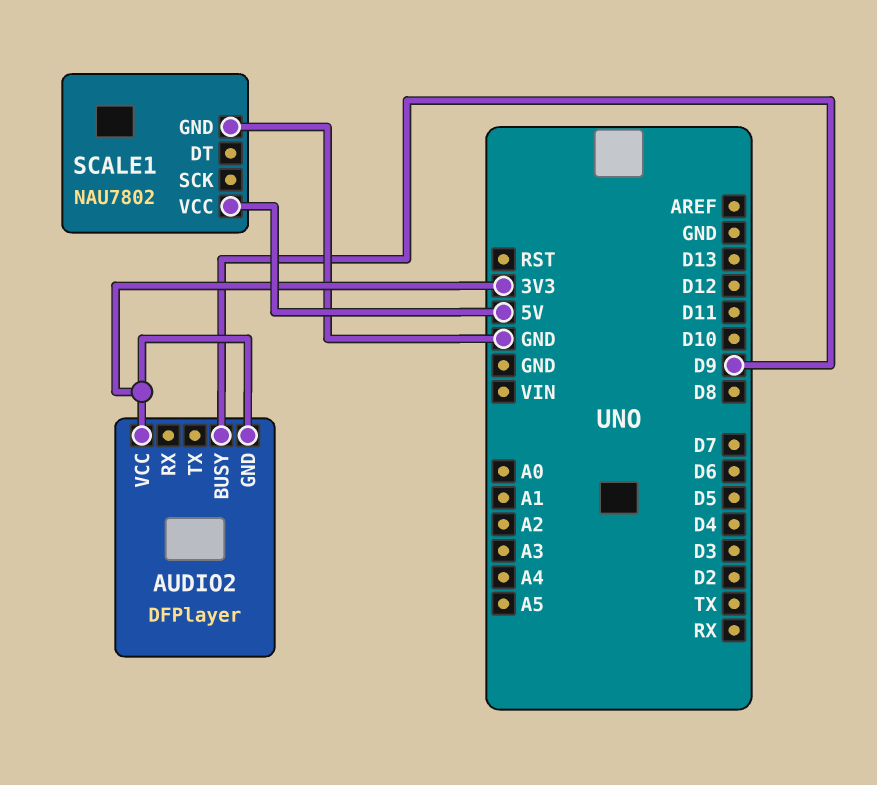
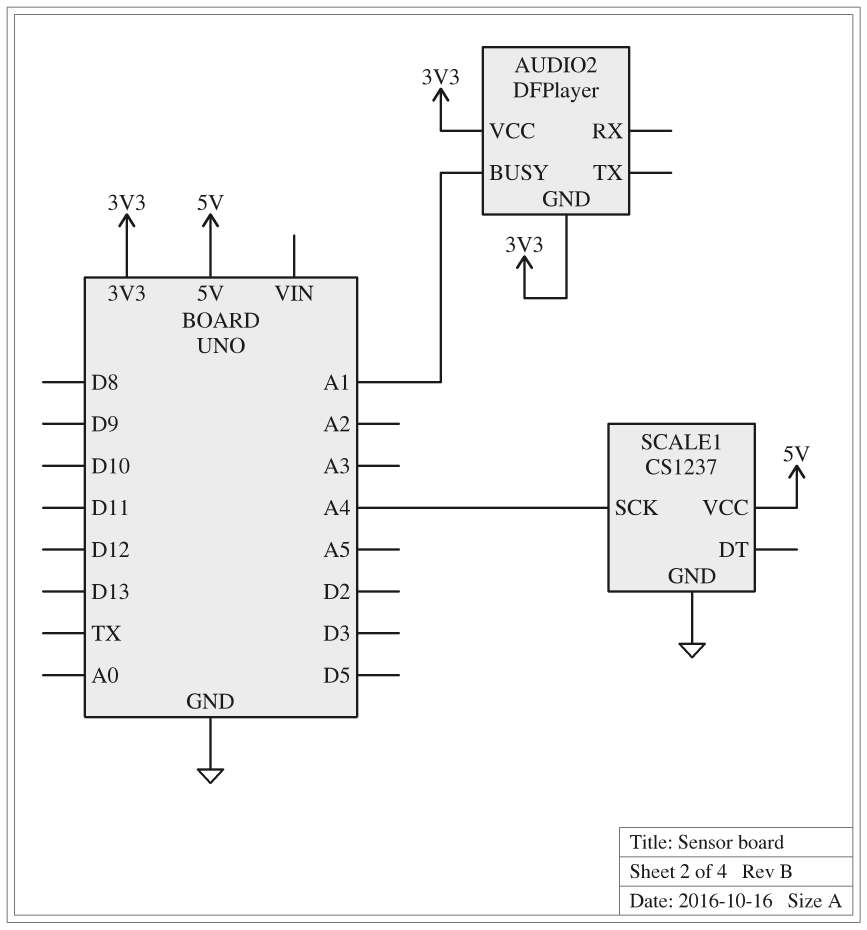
AUDIO2 pin BUSY: D9 -> A1
SCALE1: NAU7802 -> CS1237
SCALE1 pin SCK: none -> A4

